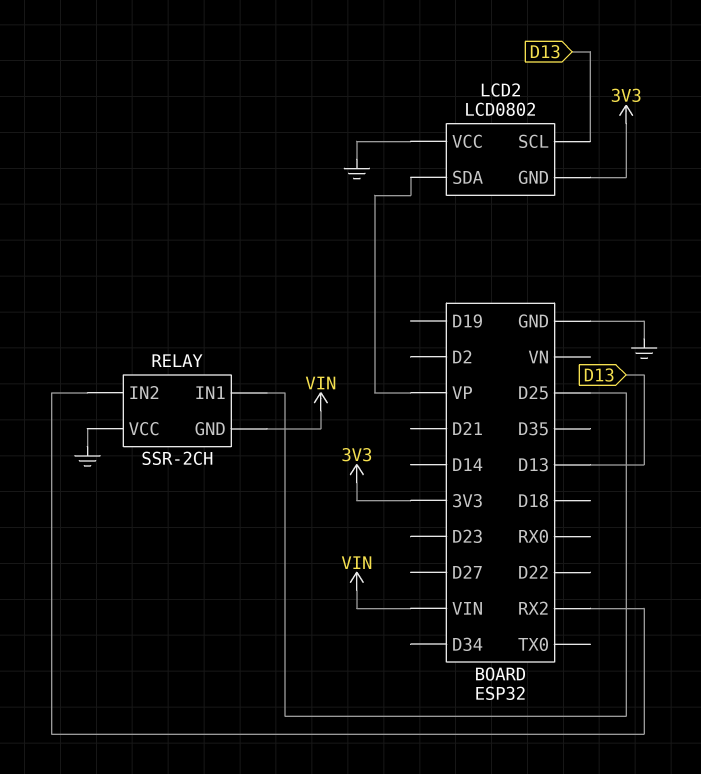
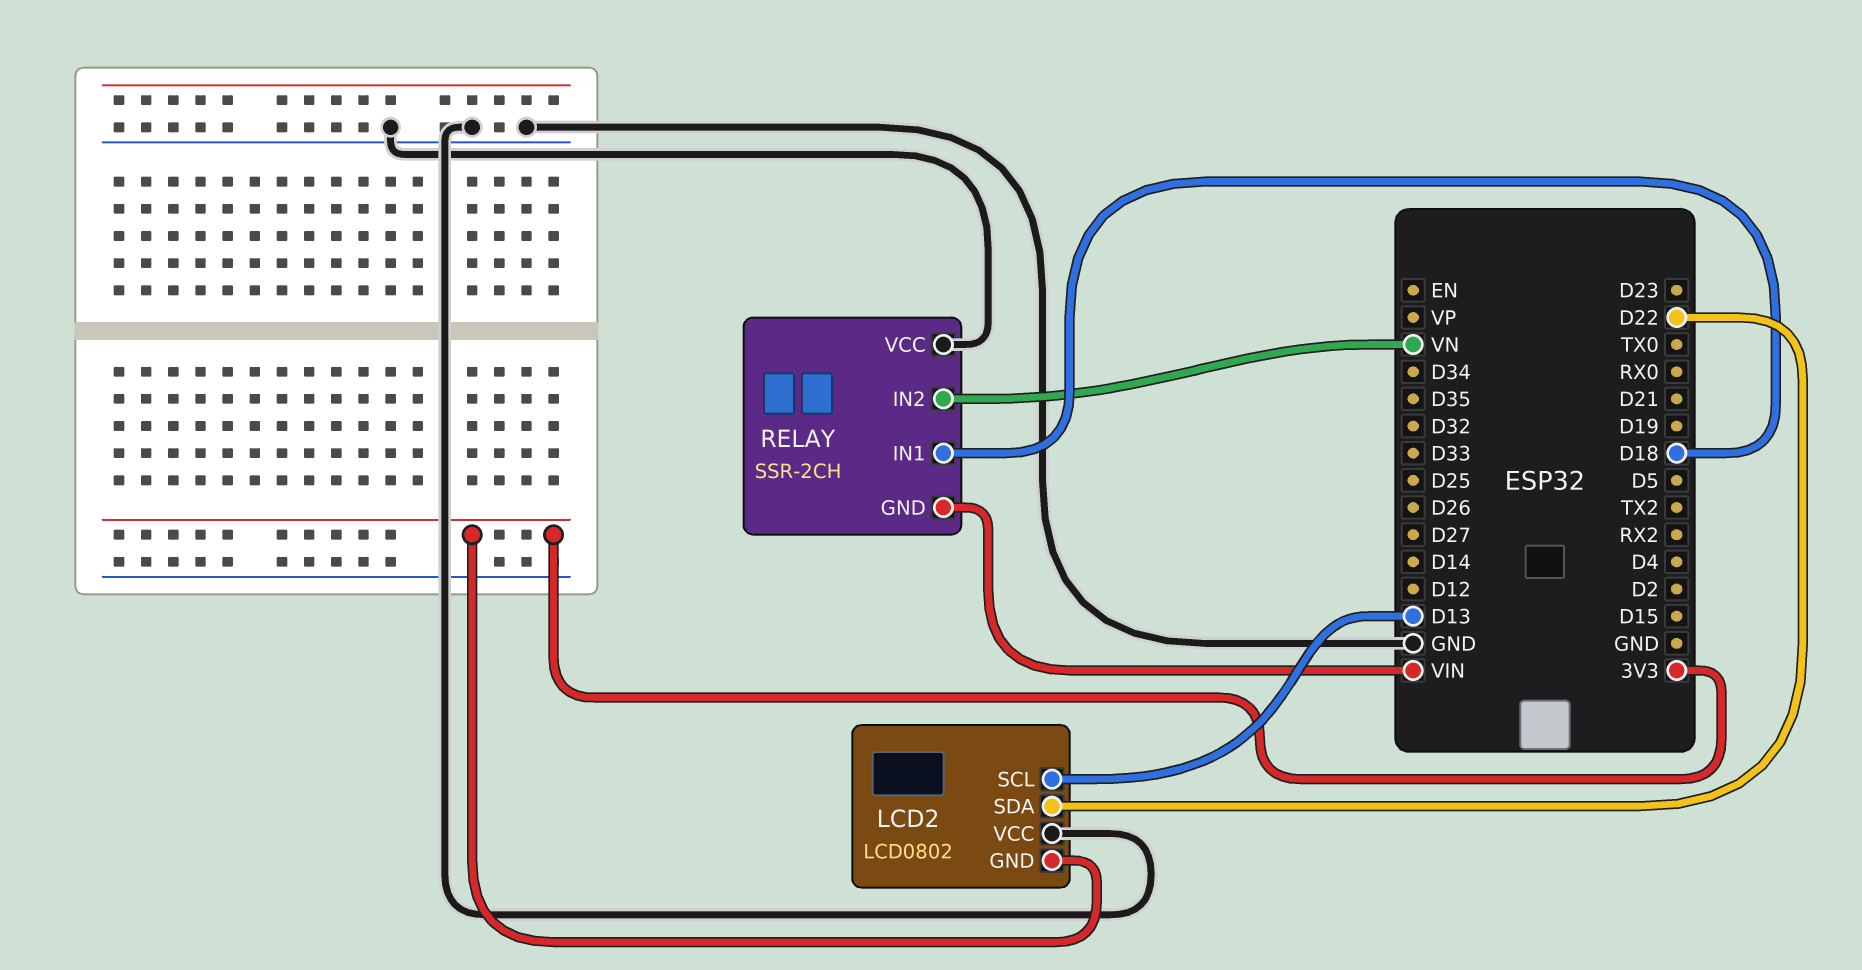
LCD2 pin SDA: VP -> D22
RELAY pin IN1: D25 -> D18
RELAY pin IN2: RX2 -> VN

